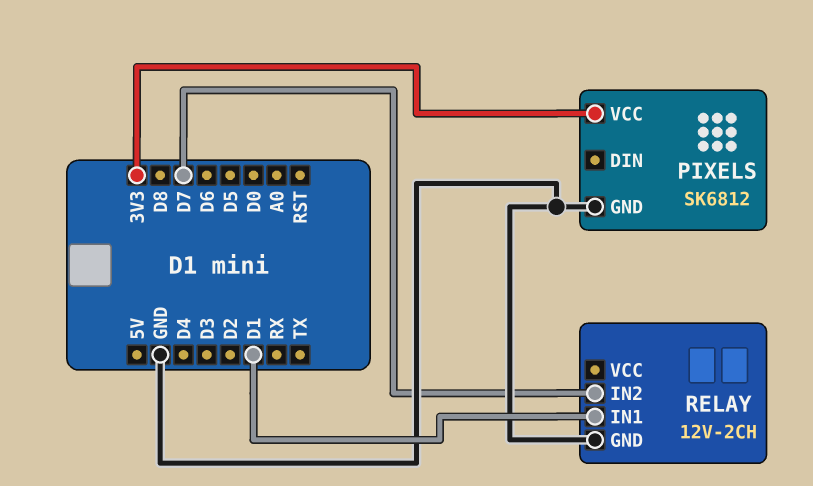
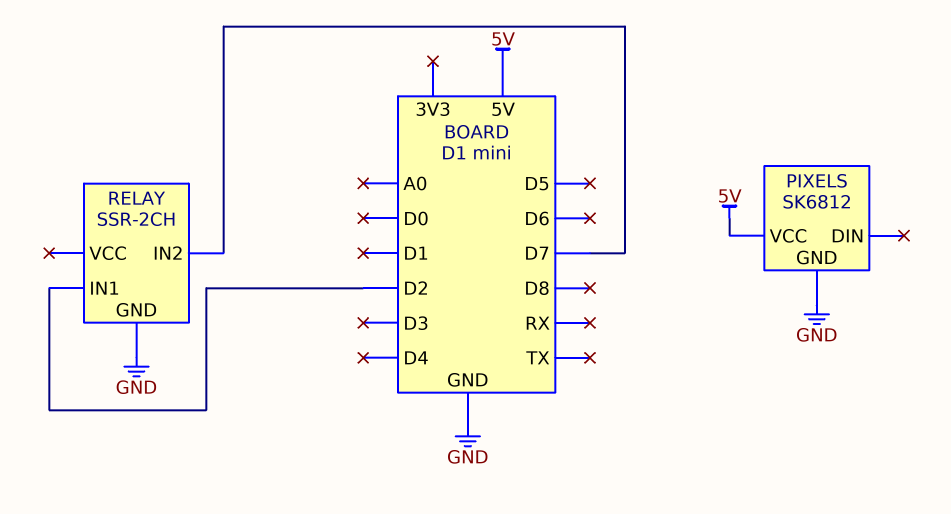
PIXELS pin VCC: 3V3 -> 5V
RELAY: 12V-2CH -> SSR-2CH
RELAY pin IN1: D1 -> D2

